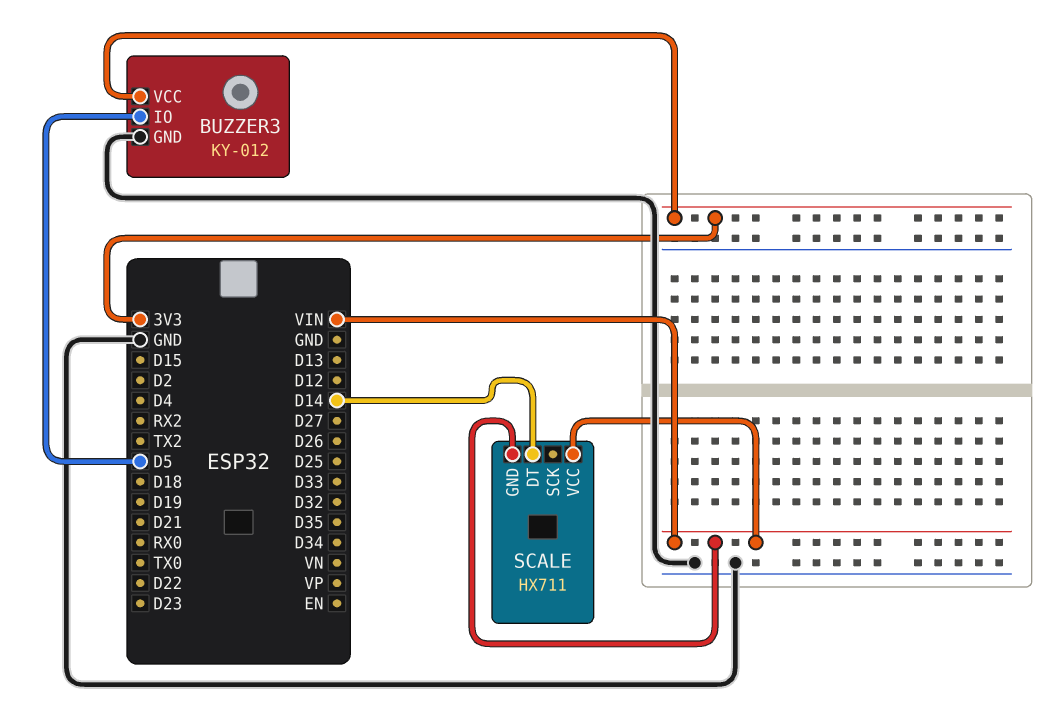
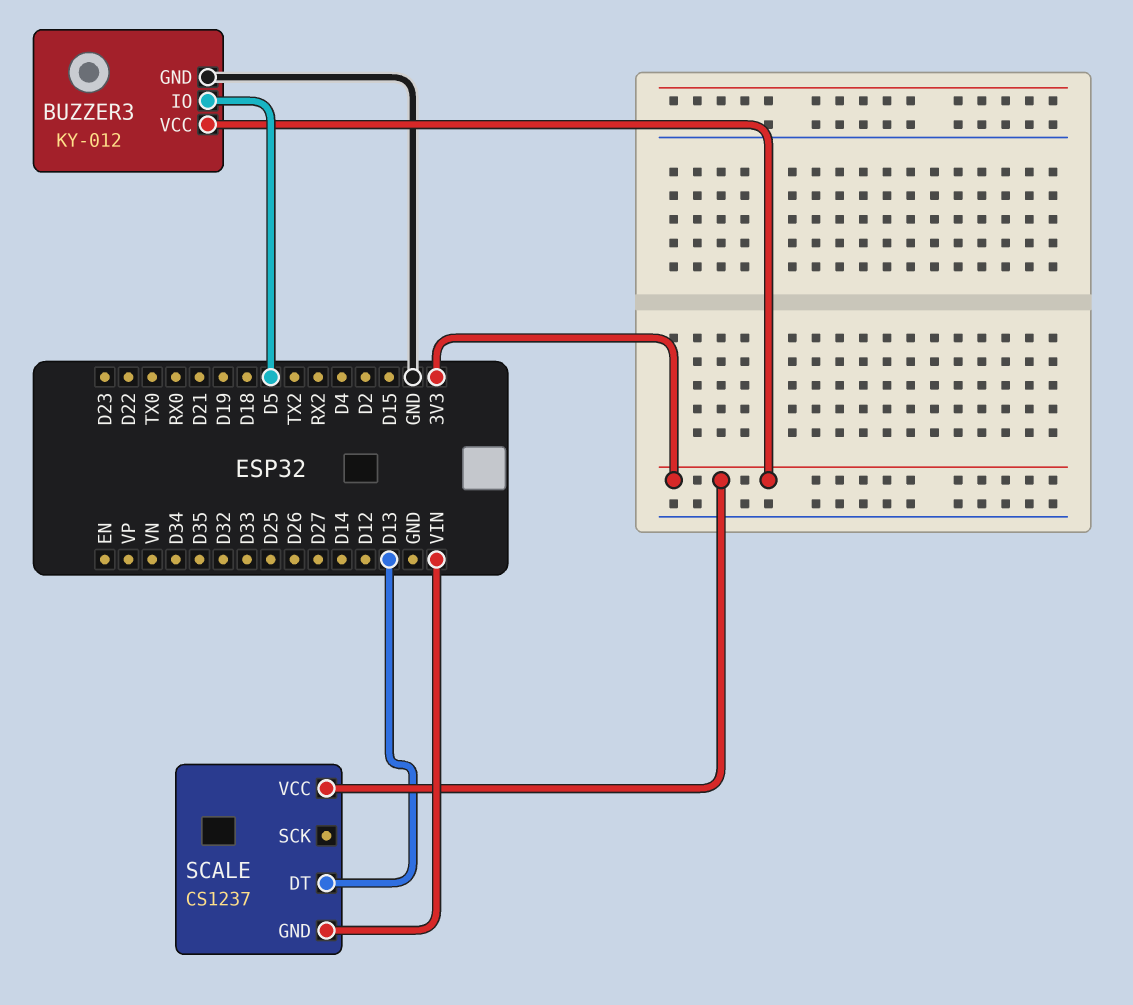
SCALE: HX711 -> CS1237
SCALE pin DT: D14 -> D13
SCALE pin VCC: VIN -> 3V3

